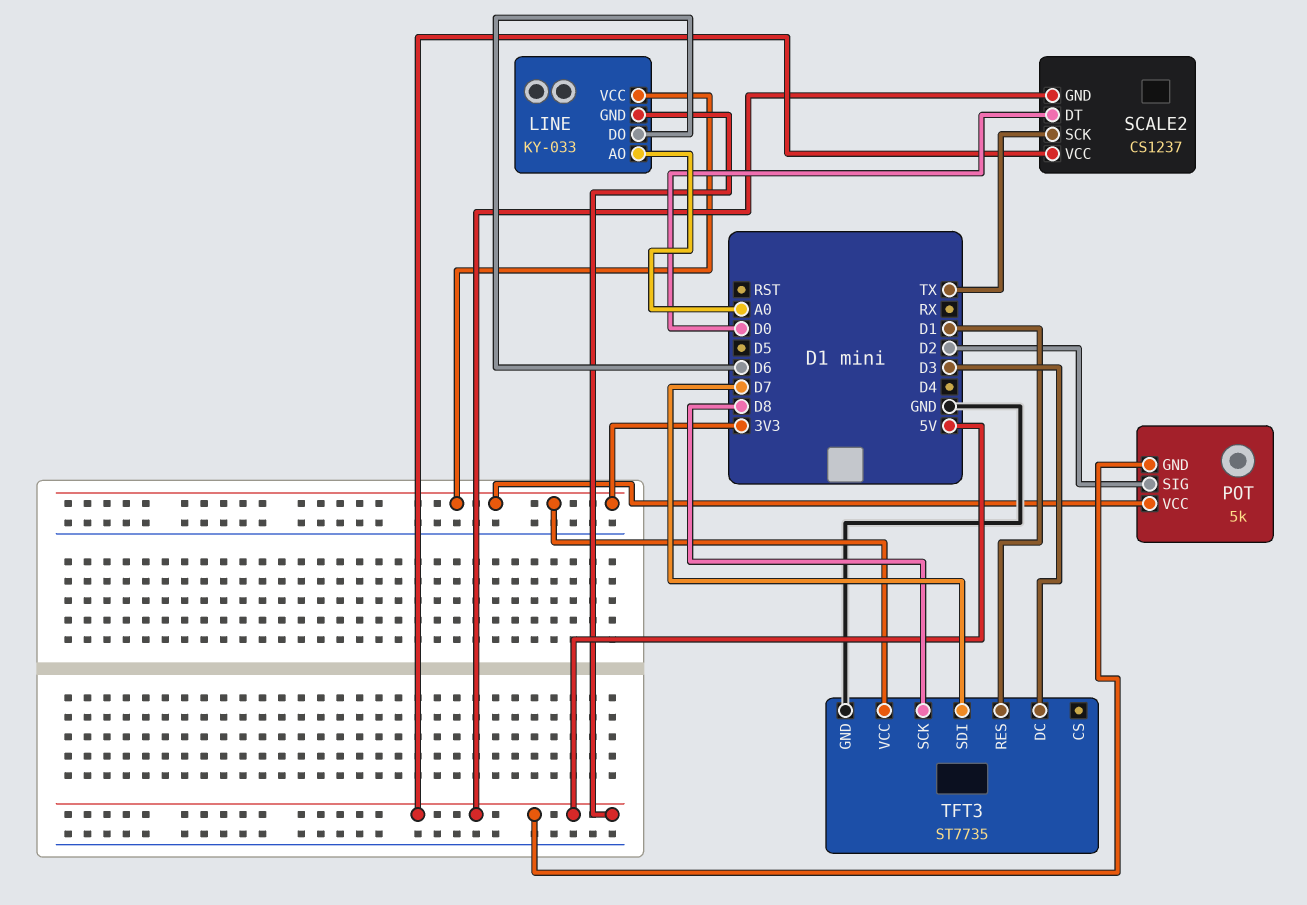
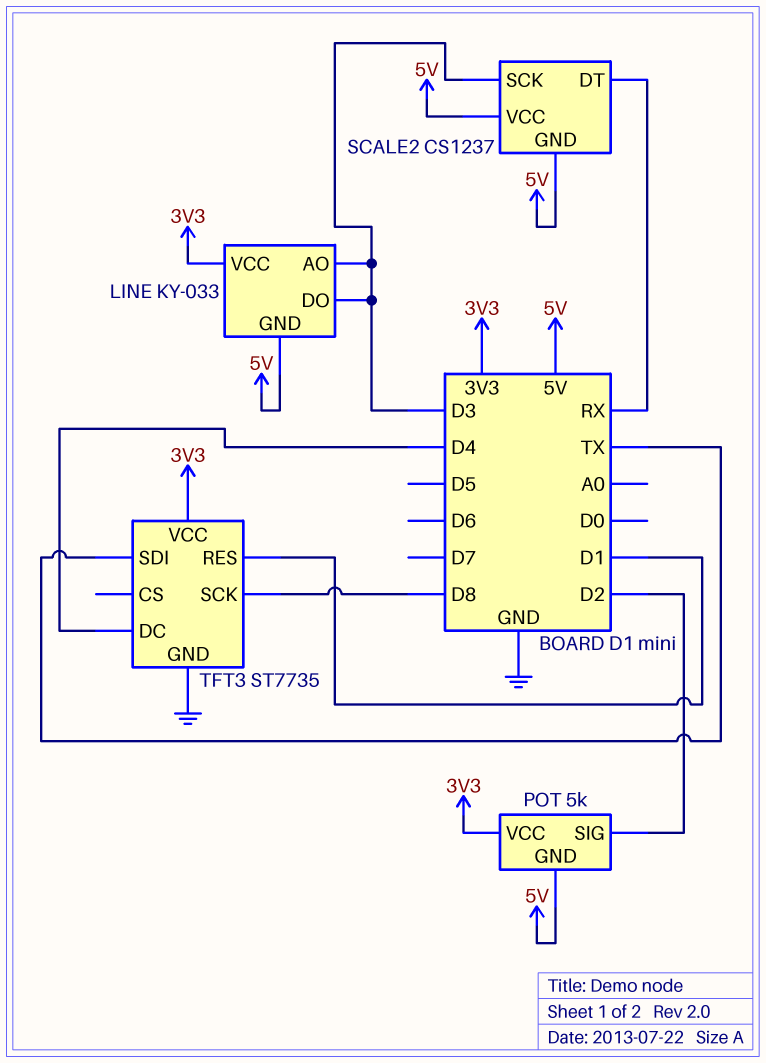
LINE pin AO: A0 -> D3
LINE pin DO: D6 -> D3
SCALE2 pin DT: D0 -> RX
SCALE2 pin SCK: TX -> D3
TFT3 pin DC: D3 -> D4
TFT3 pin SDI: D7 -> TX

